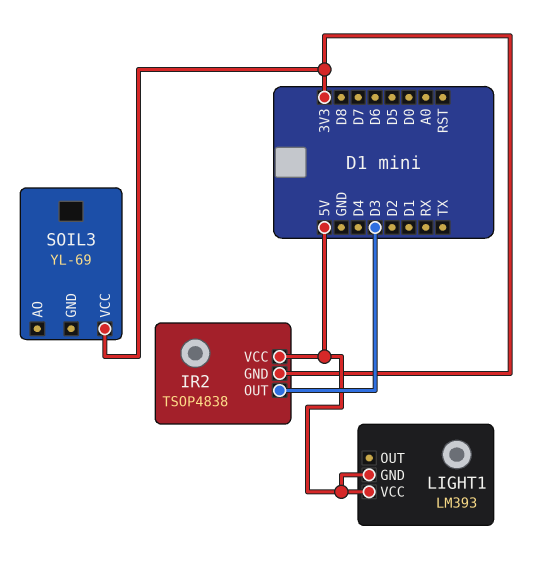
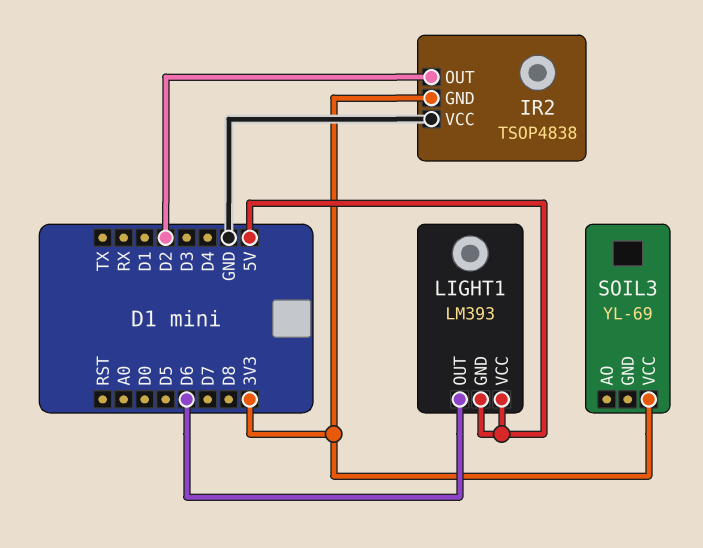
IR2 pin OUT: D3 -> D2
IR2 pin VCC: 5V -> GND
LIGHT1 pin OUT: none -> D6

